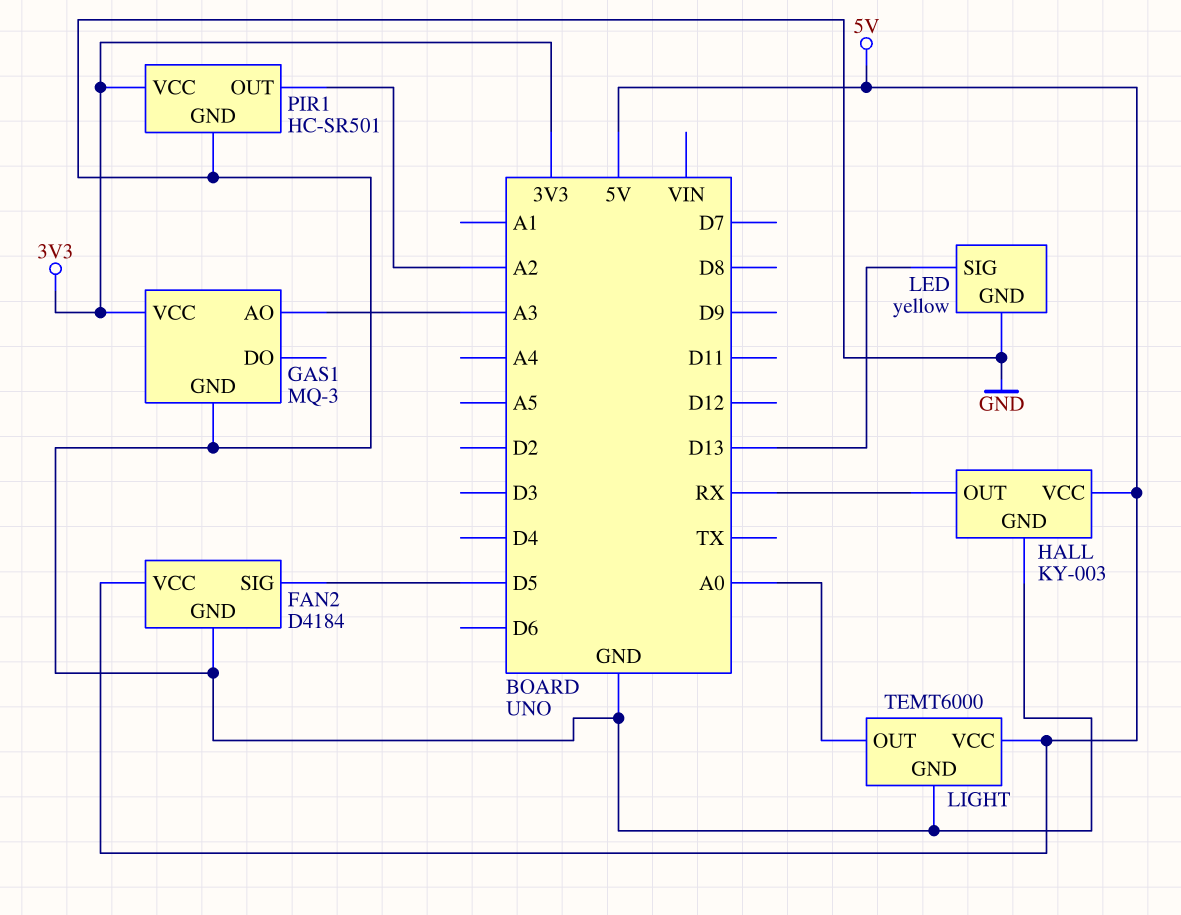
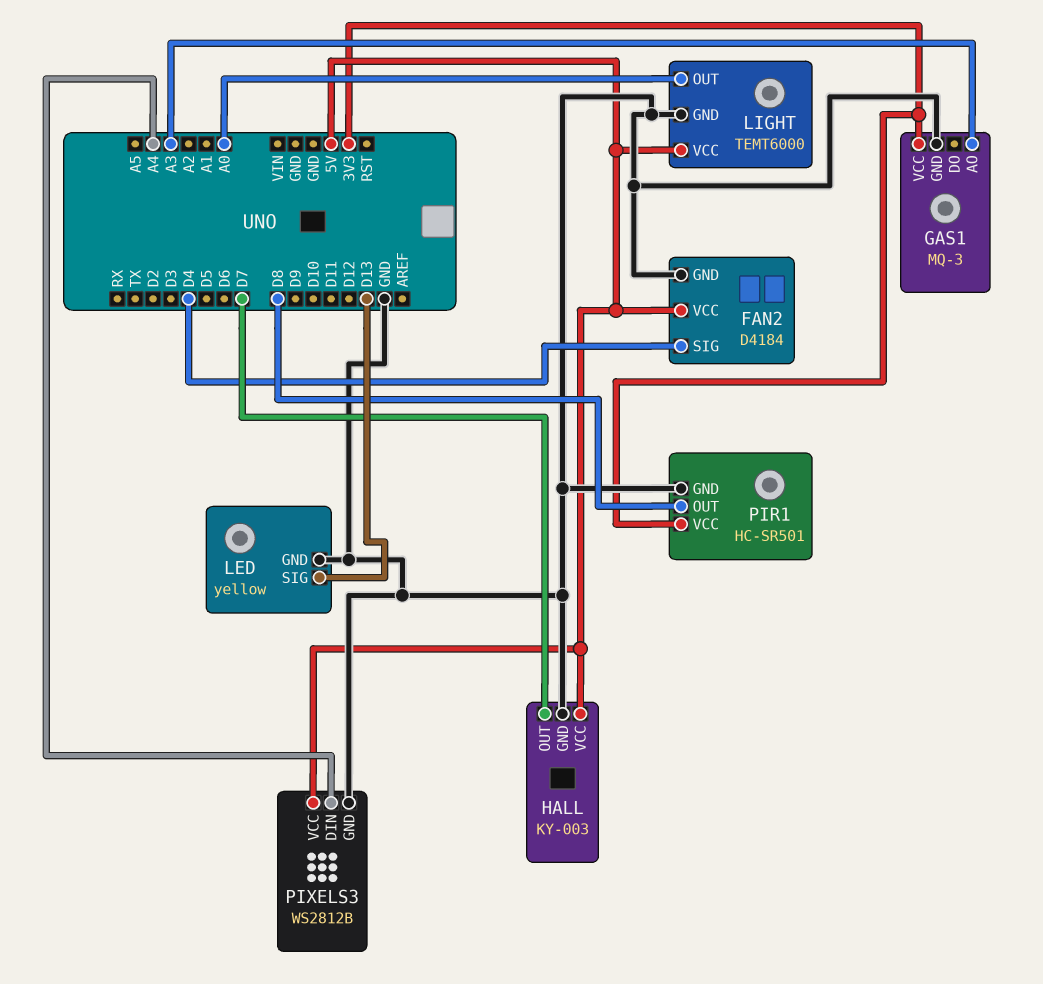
FAN2 pin SIG: D5 -> D4
HALL pin OUT: RX -> D7
PIR1 pin OUT: A2 -> D8
PIXELS3: none -> WS2812B
PIXELS3 pin DIN: none -> A4
PIXELS3 pin GND: none -> GND
PIXELS3 pin VCC: none -> 5V

